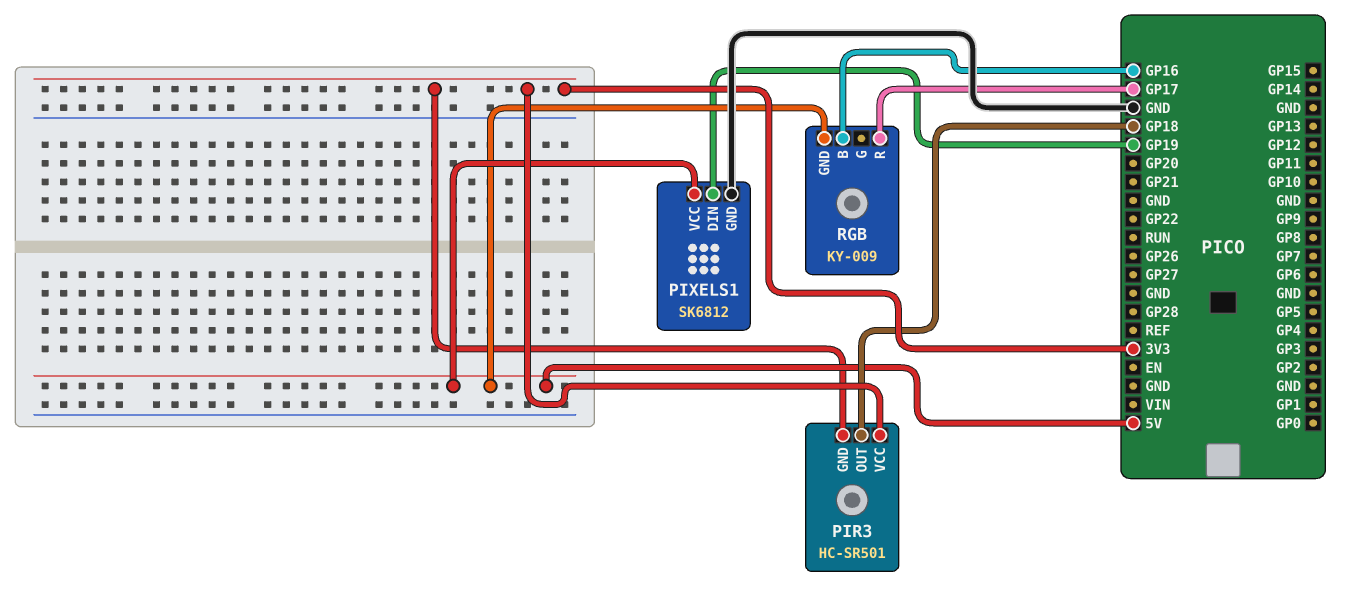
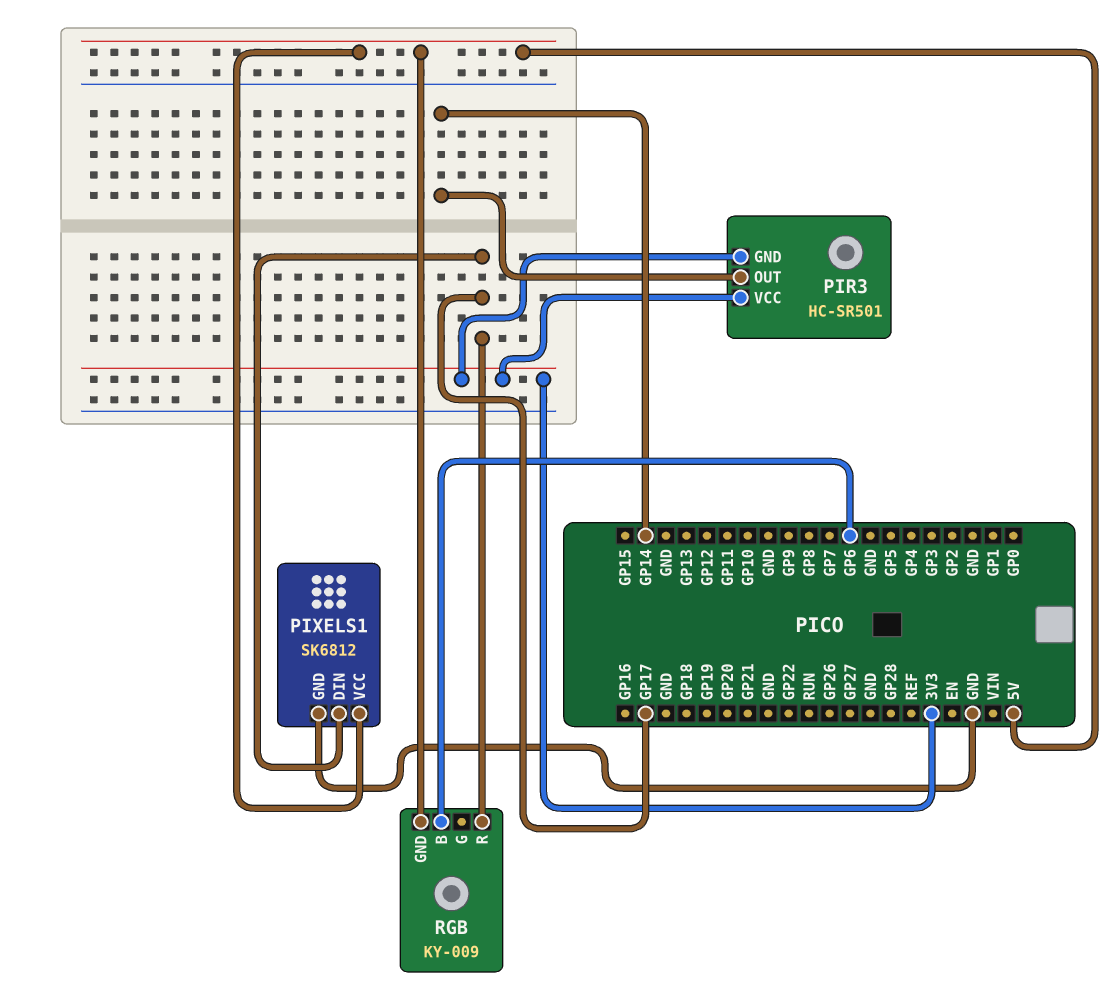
PIR3 pin OUT: GP18 -> GP14
PIXELS1 pin DIN: GP19 -> GP17
RGB pin B: GP16 -> GP6

